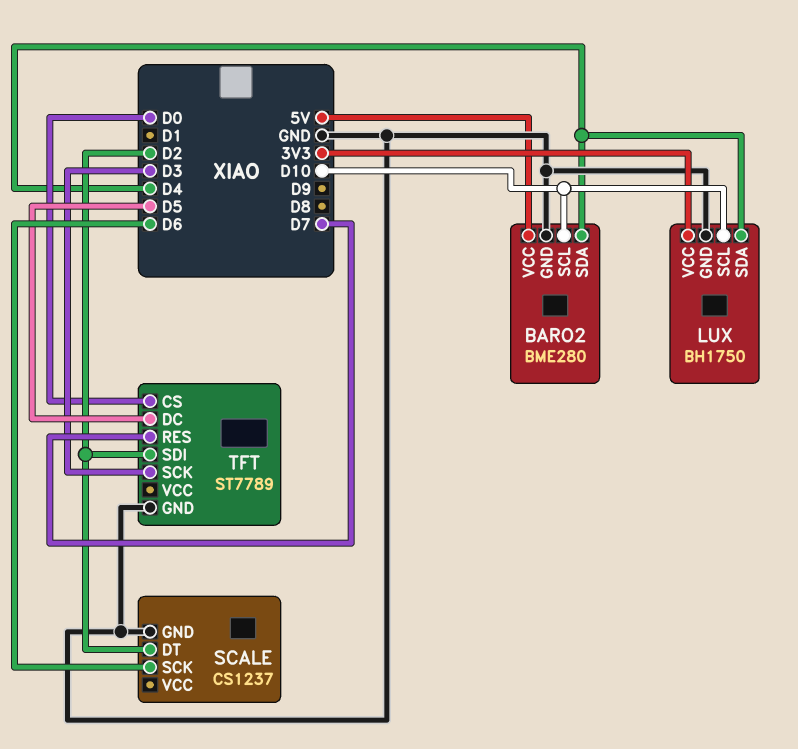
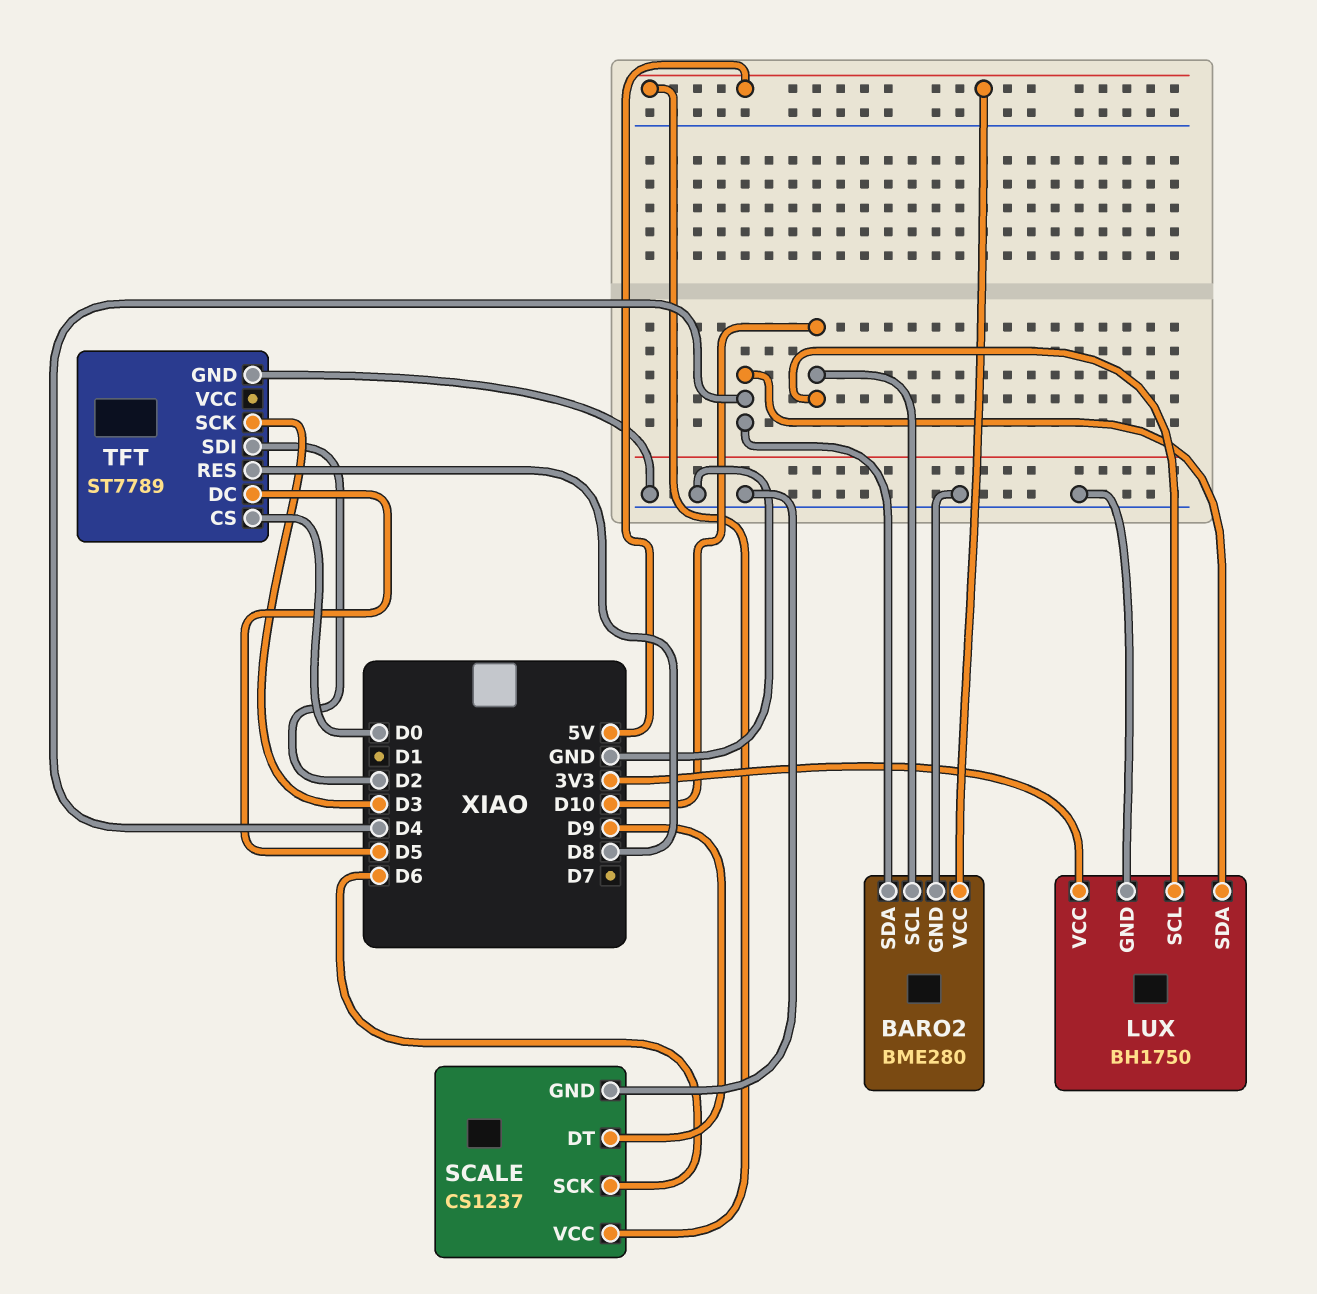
SCALE pin DT: D2 -> D9
SCALE pin VCC: none -> 5V
TFT pin RES: D7 -> D8

